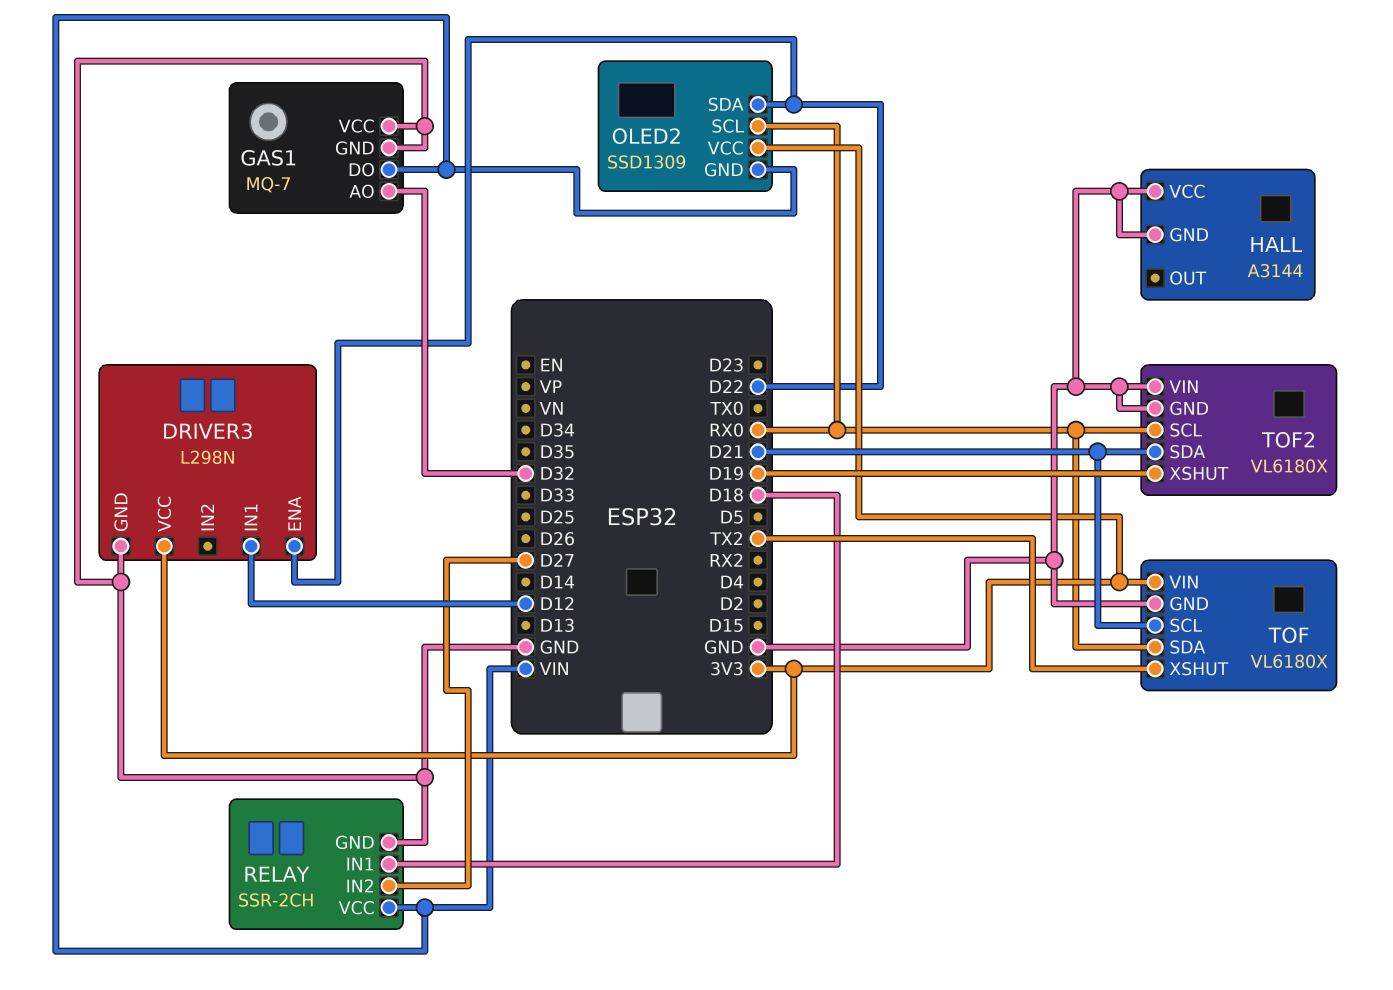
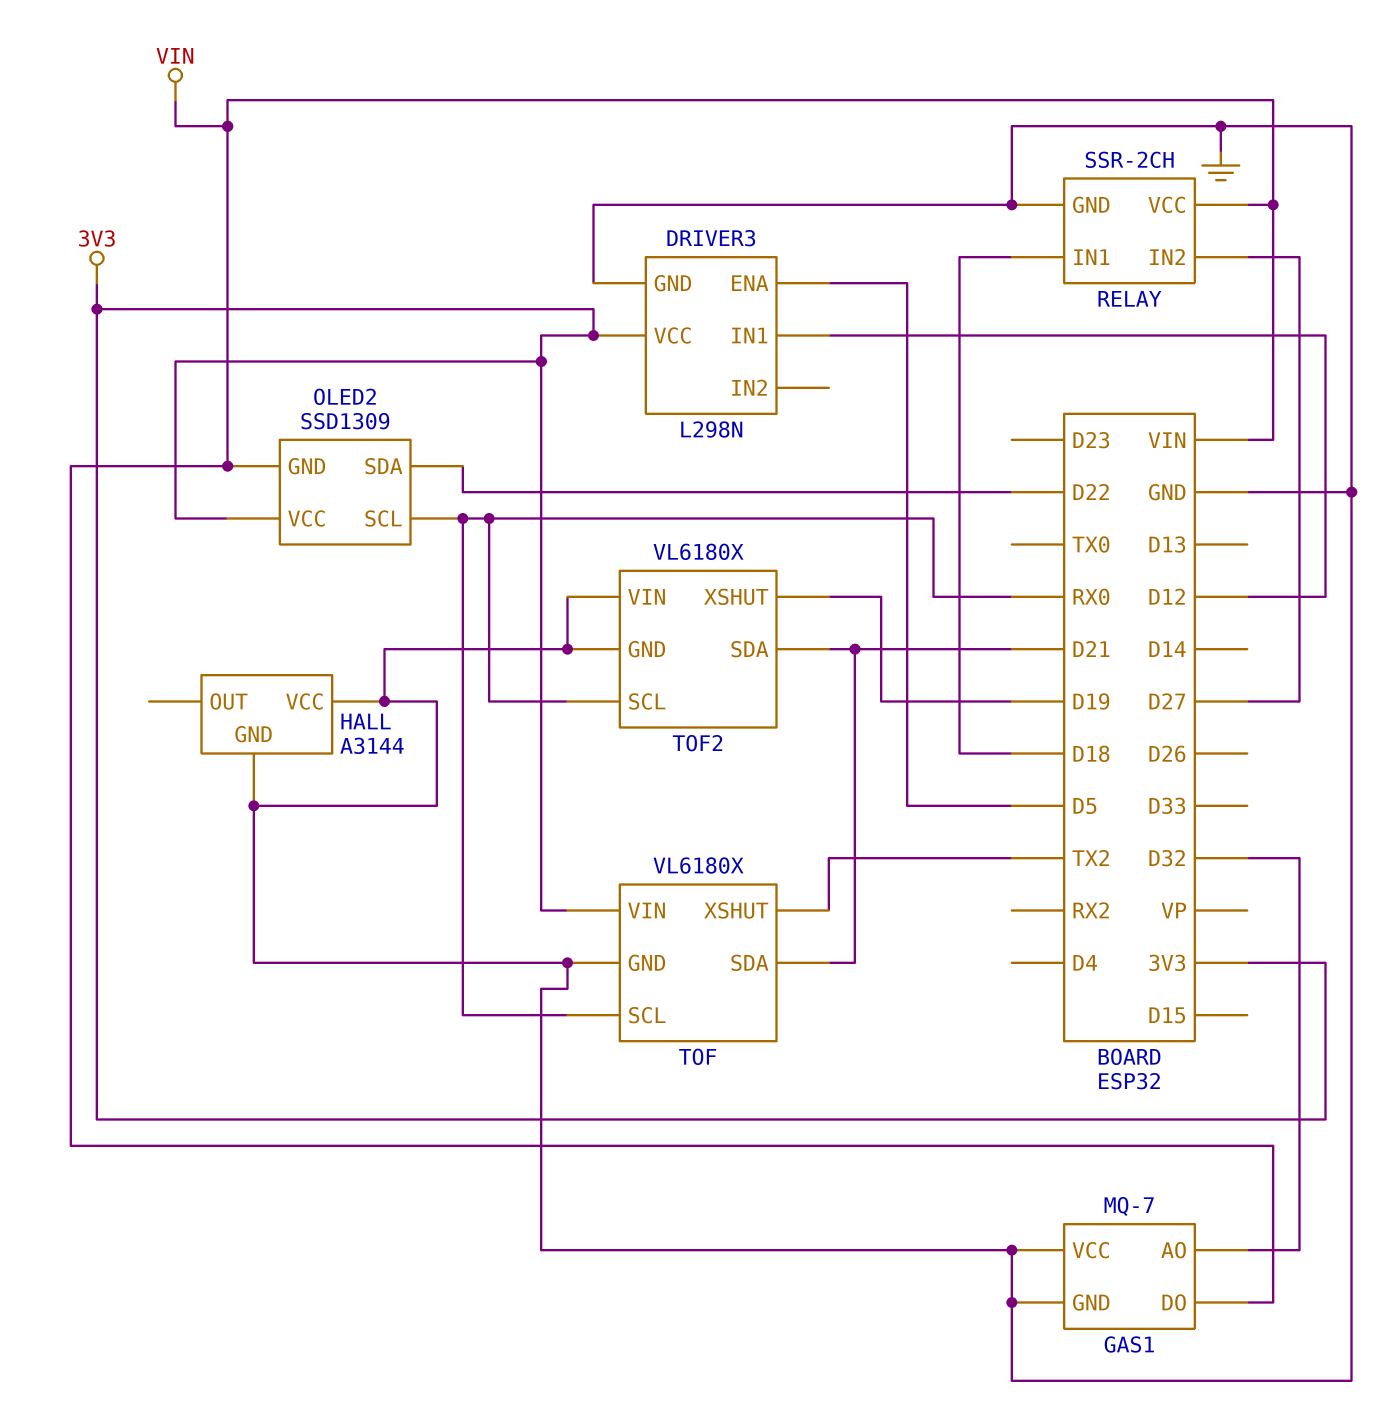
DRIVER3 pin ENA: D22 -> D5
TOF pin SCL: D21 -> RX0
TOF pin SDA: RX0 -> D21

